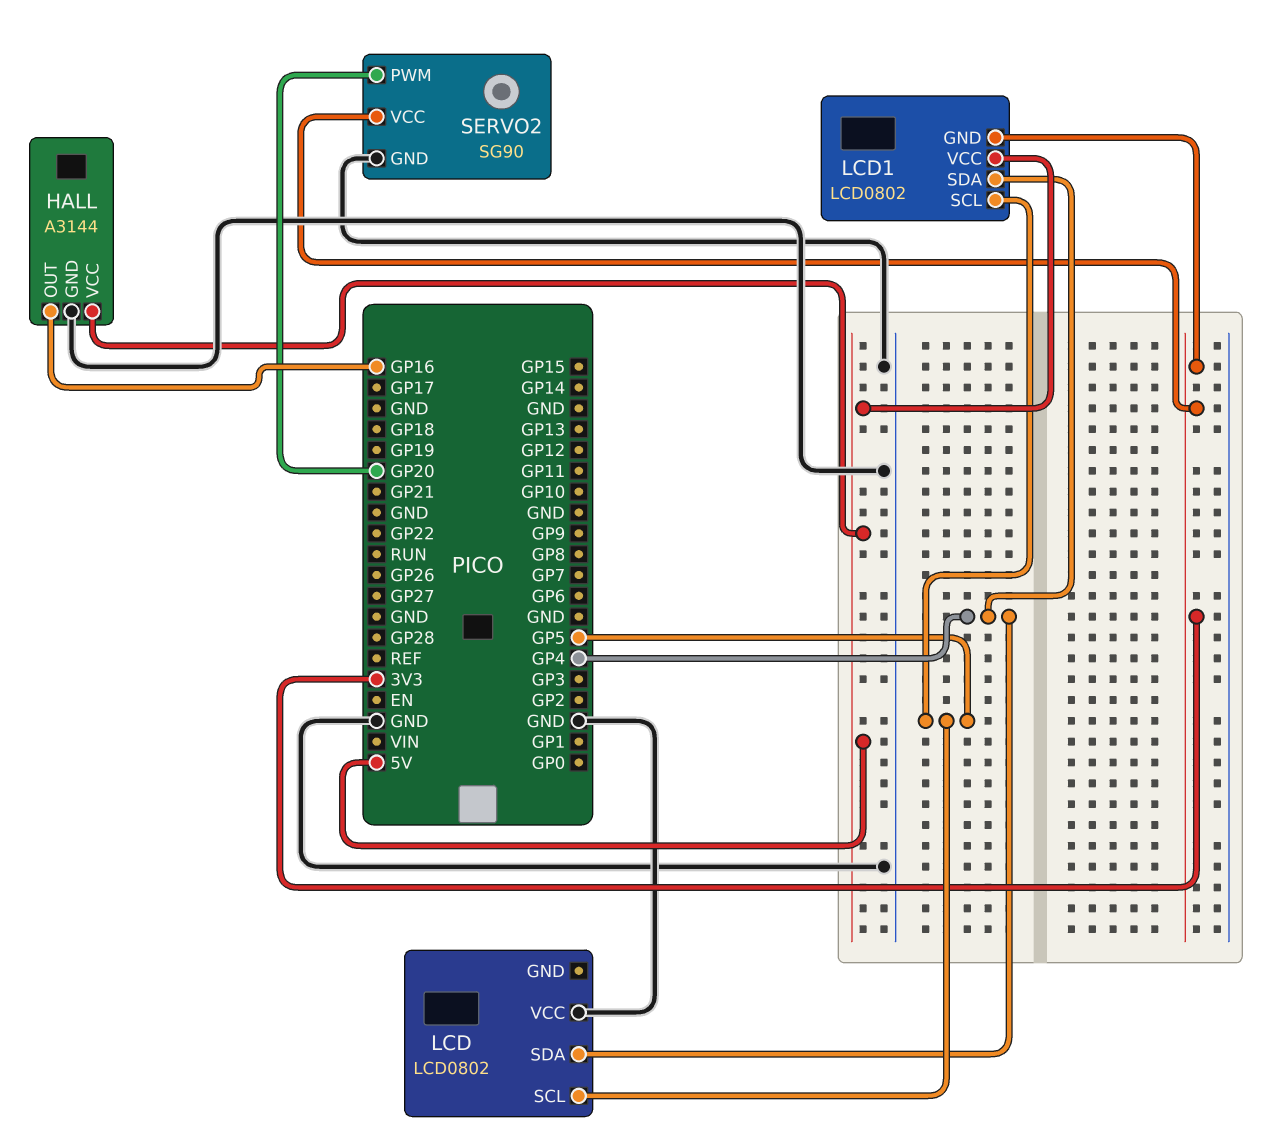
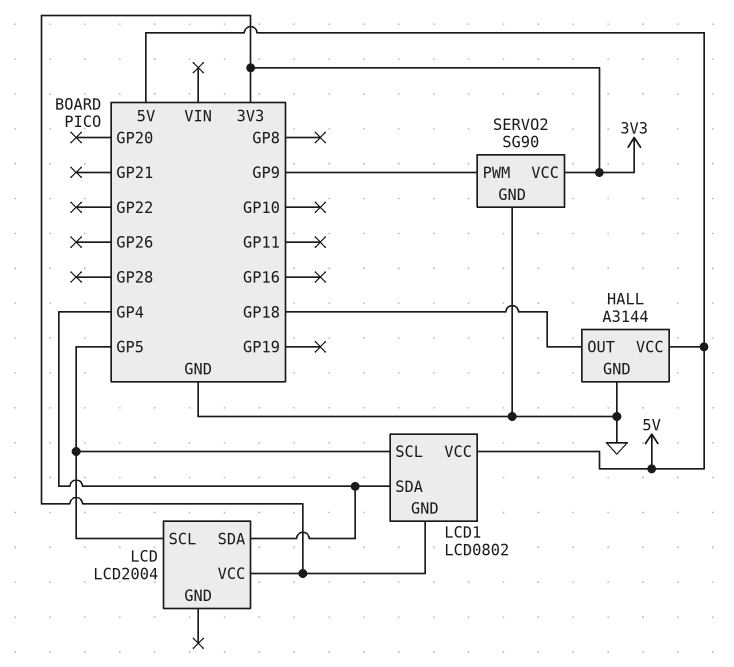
HALL pin OUT: GP16 -> GP18
LCD: LCD0802 -> LCD2004
LCD pin VCC: GND -> 3V3
SERVO2 pin PWM: GP20 -> GP9

